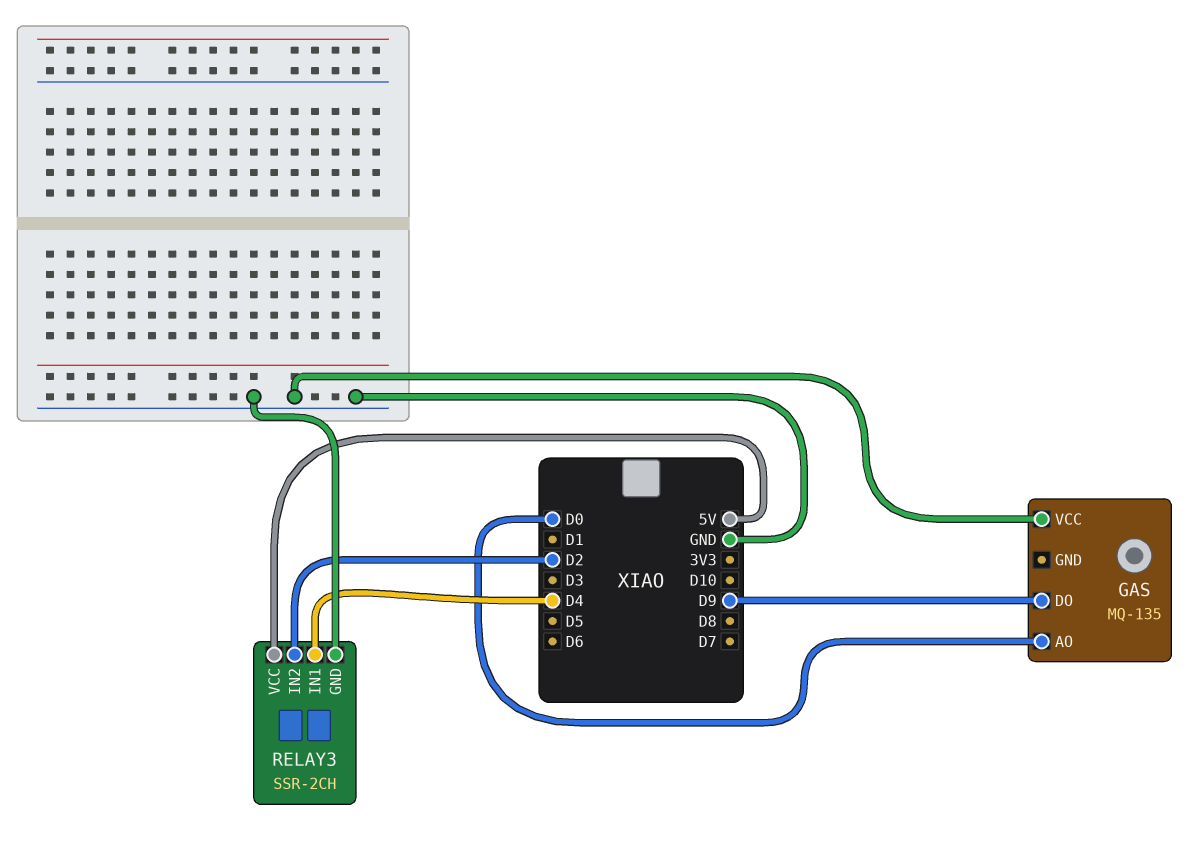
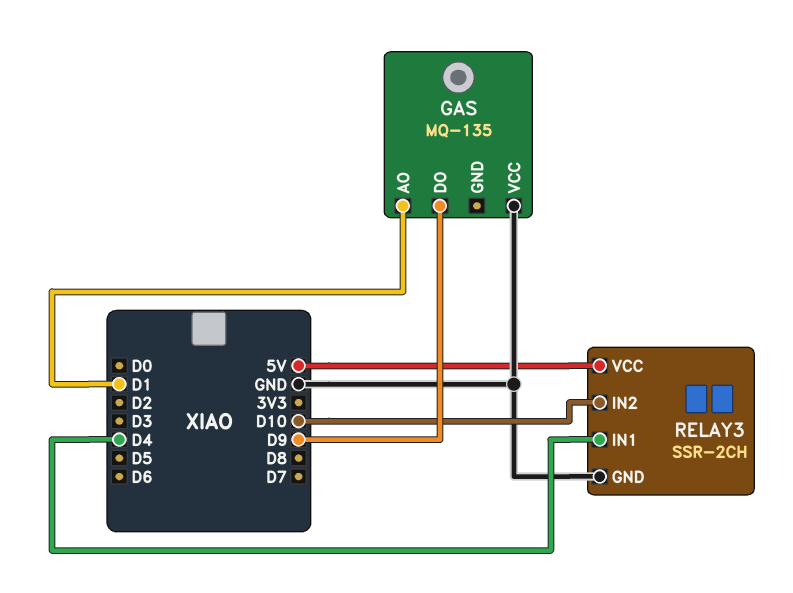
GAS pin AO: D0 -> D1
RELAY3 pin IN2: D2 -> D10

